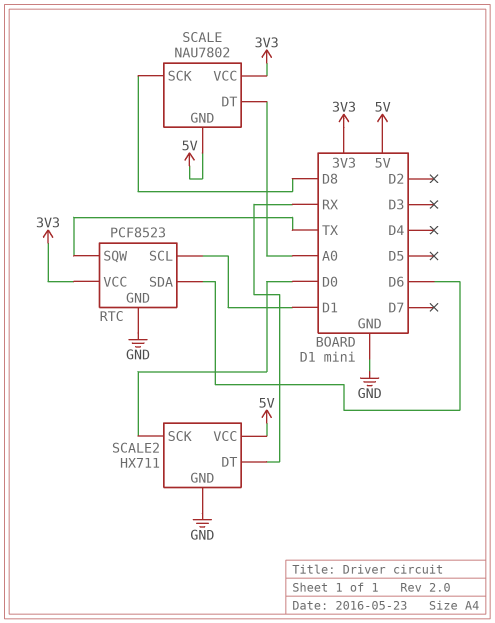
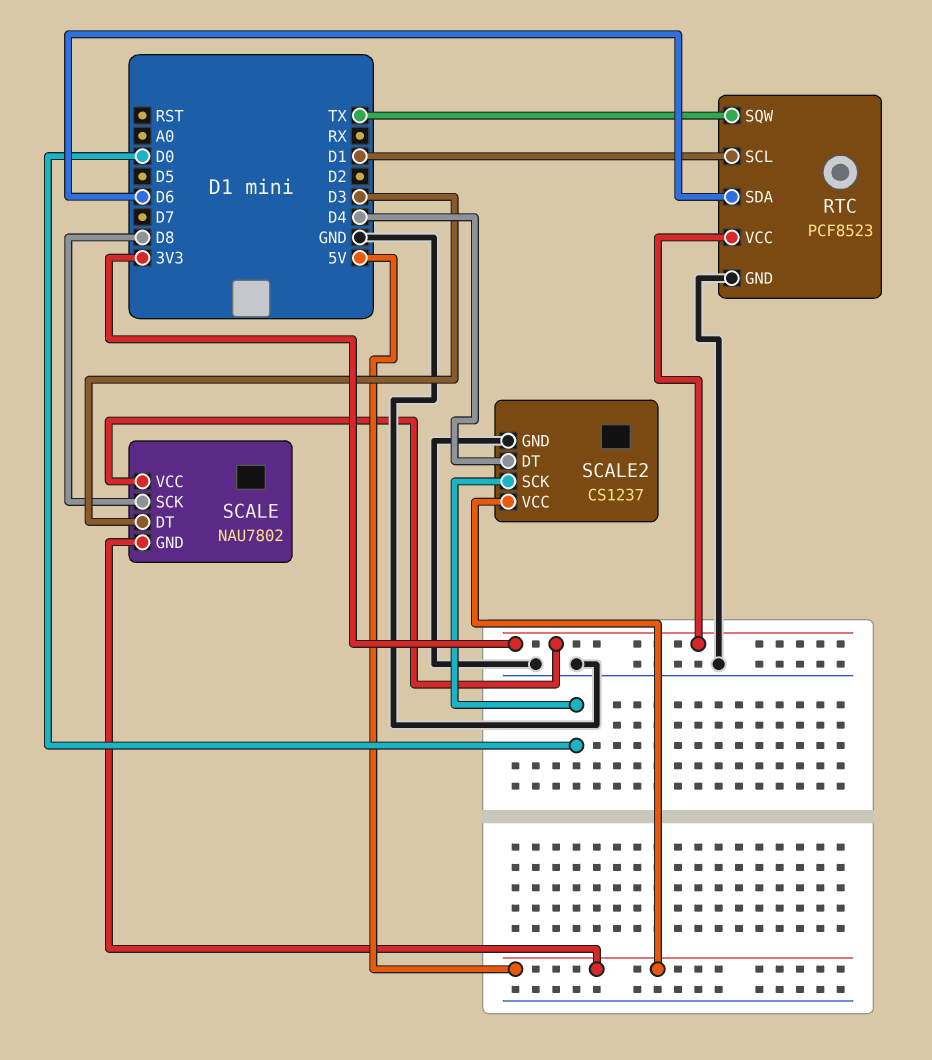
SCALE pin DT: A0 -> D3
SCALE2: HX711 -> CS1237
SCALE2 pin DT: RX -> D4

